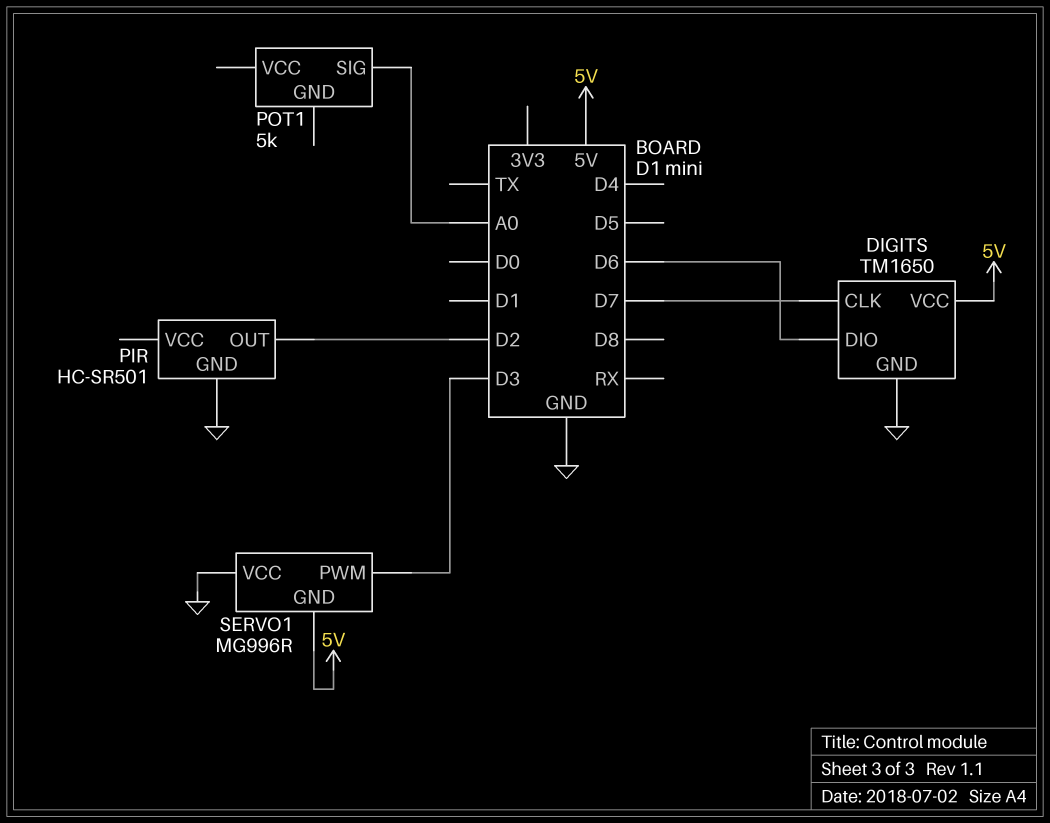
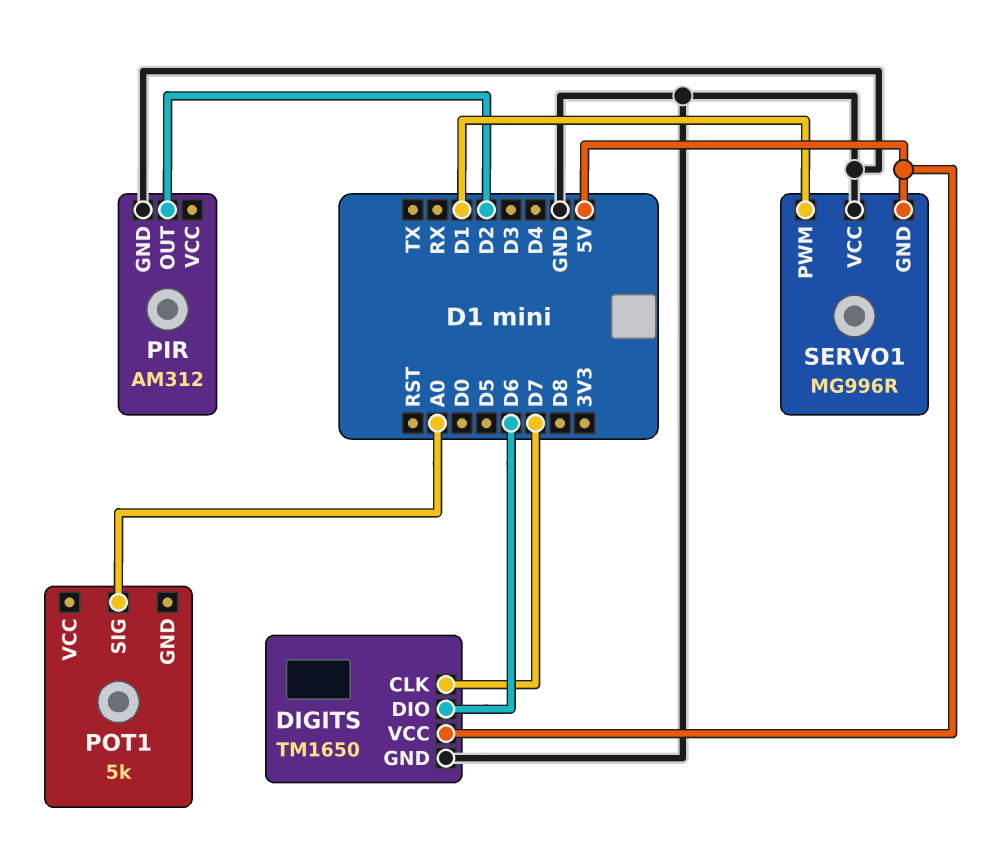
PIR: HC-SR501 -> AM312
SERVO1 pin PWM: D3 -> D1

